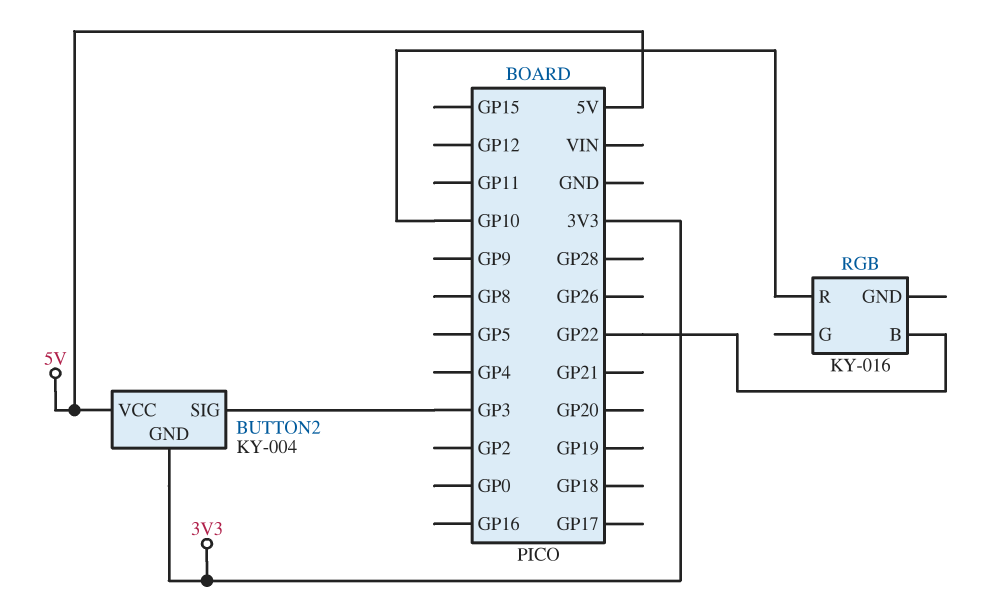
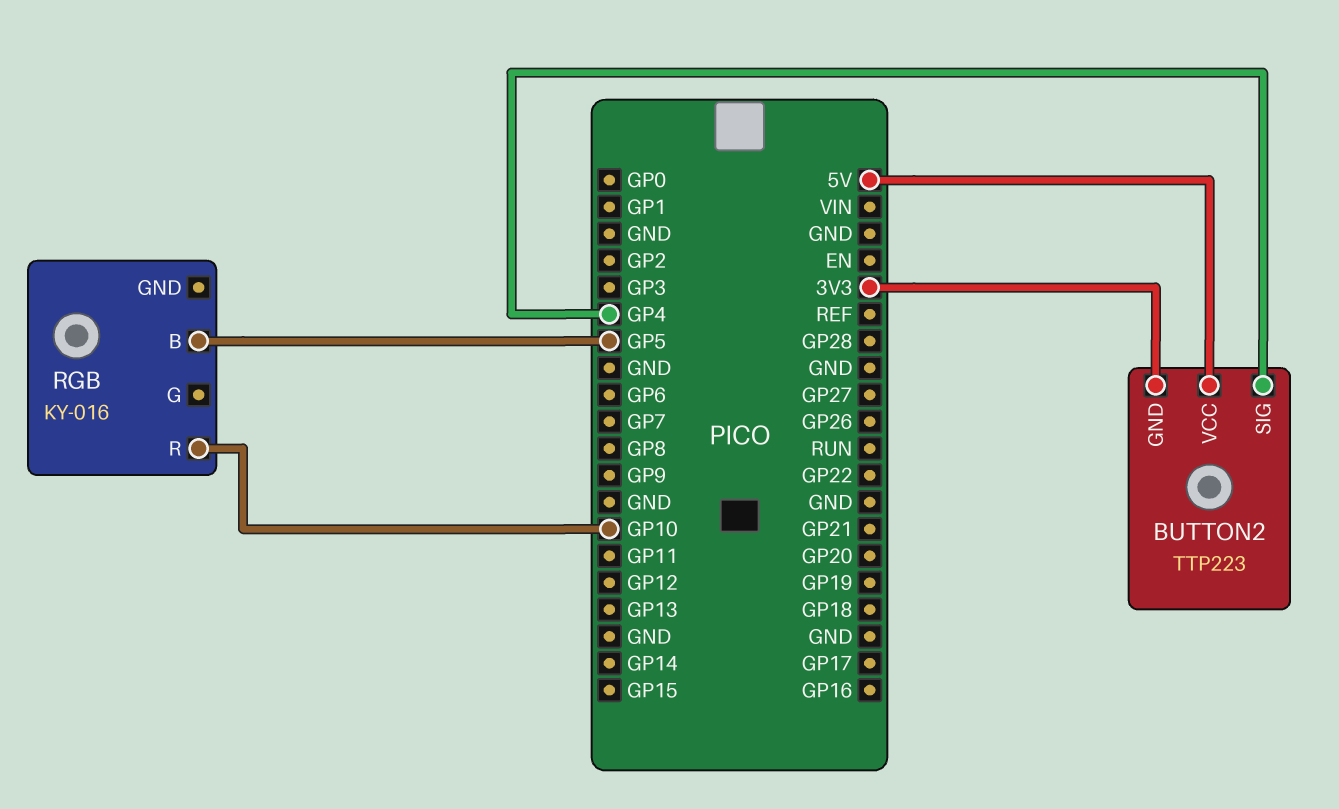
BUTTON2: KY-004 -> TTP223
BUTTON2 pin SIG: GP3 -> GP4
RGB pin B: GP22 -> GP5

